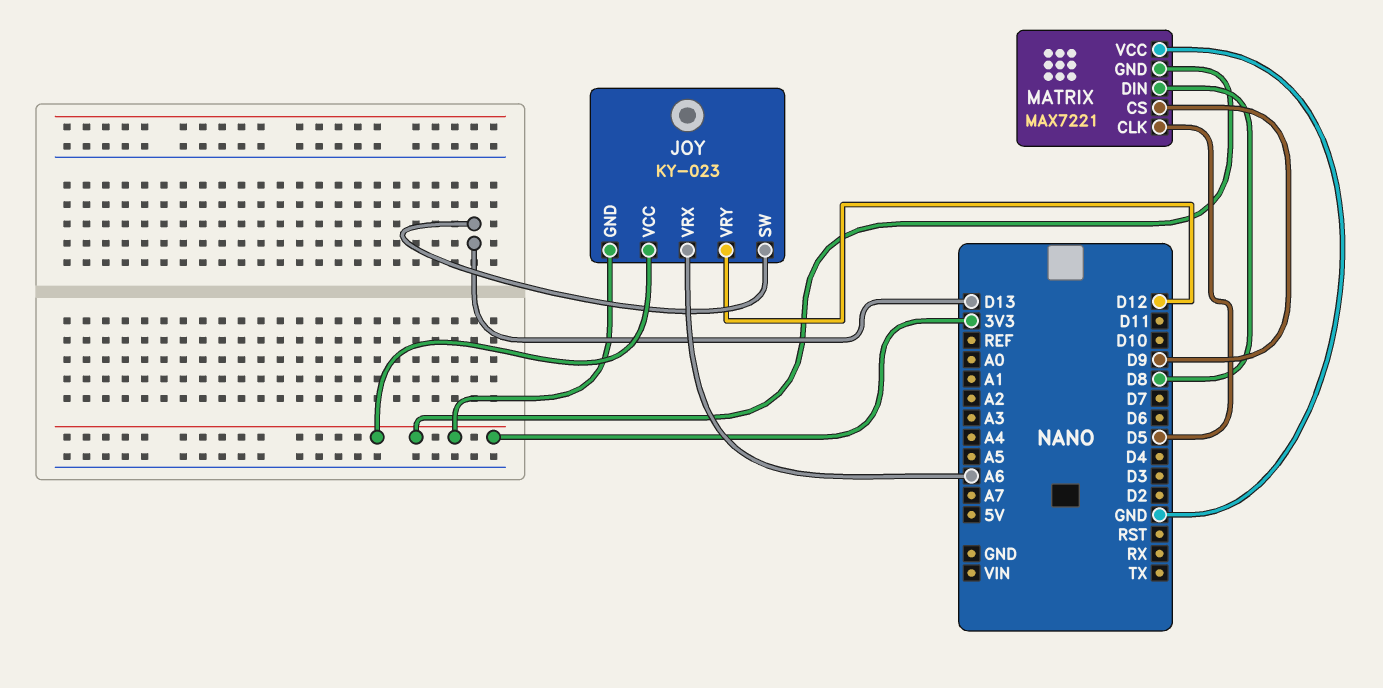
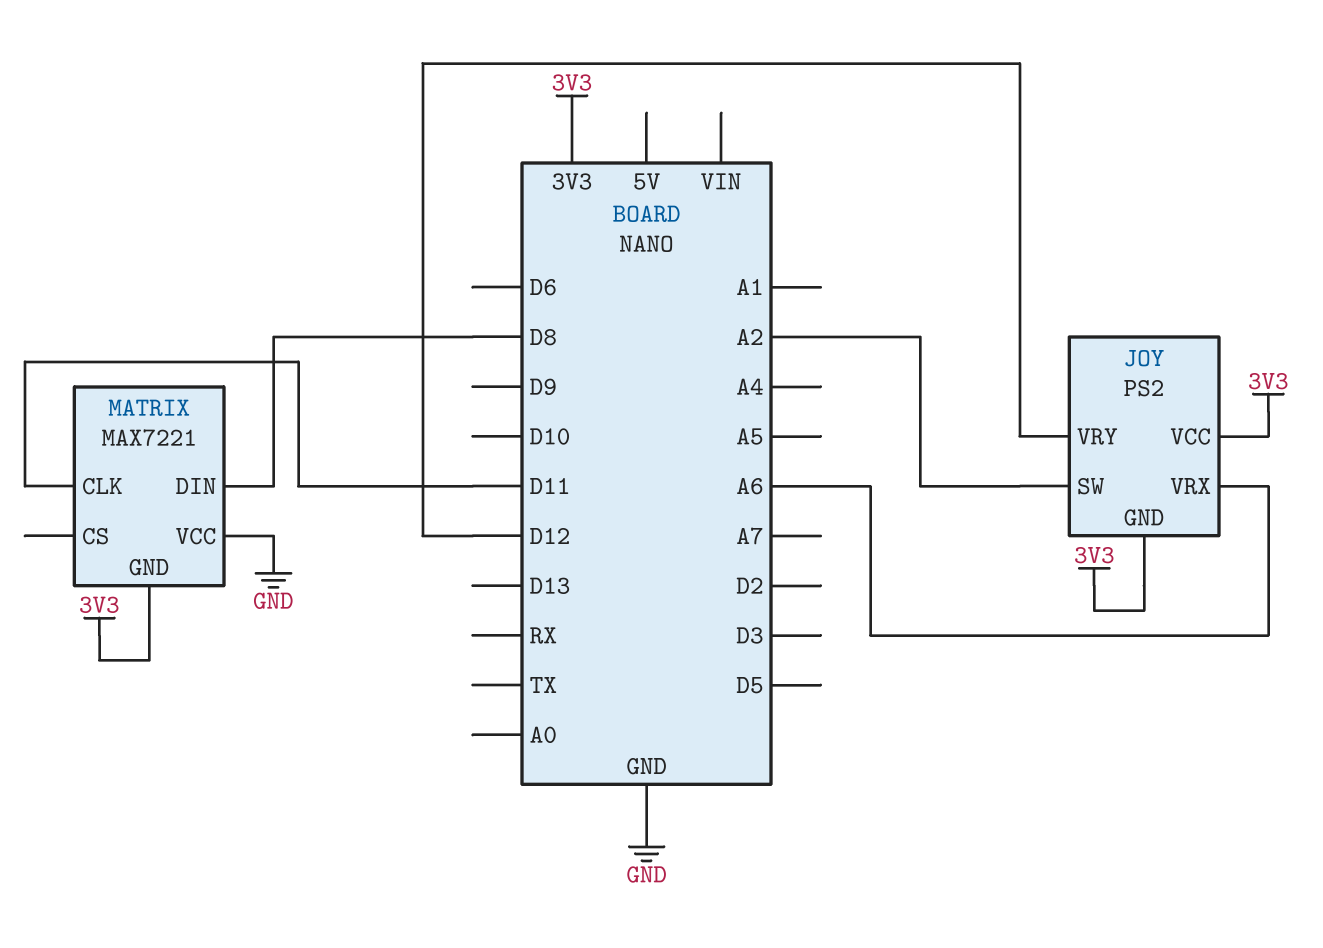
JOY: KY-023 -> PS2
JOY pin SW: D13 -> A2
MATRIX pin CLK: D5 -> D11
MATRIX pin CS: D9 -> none

